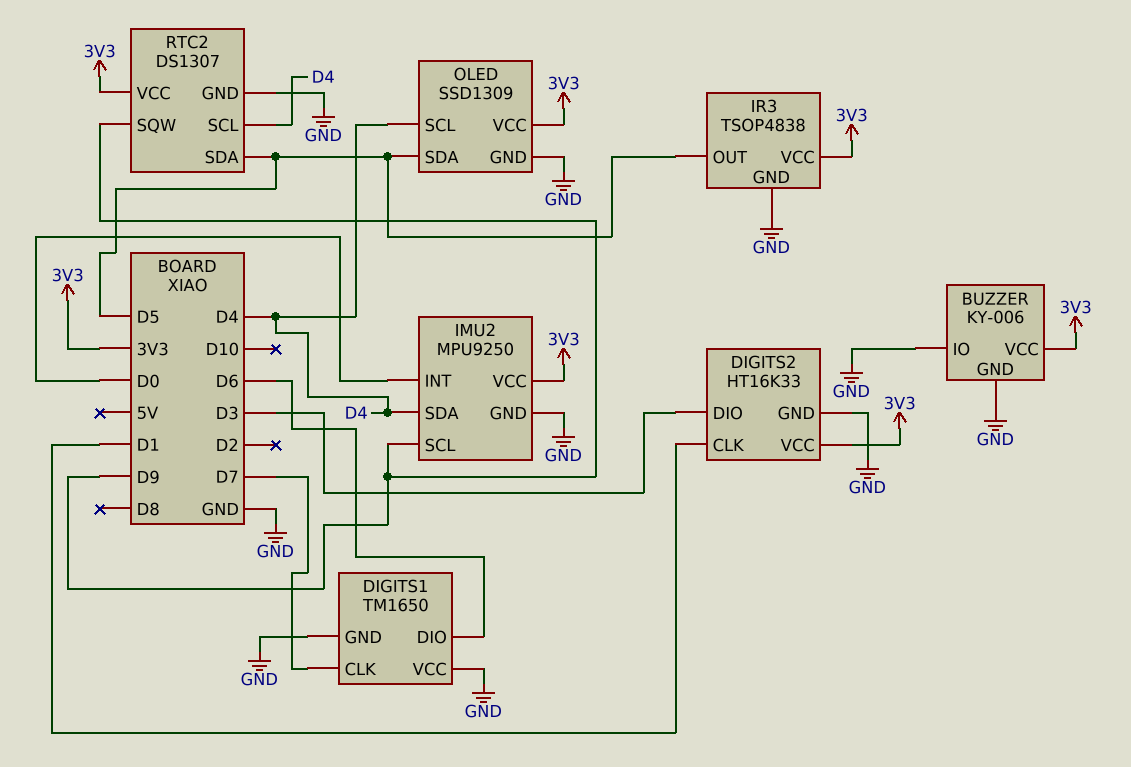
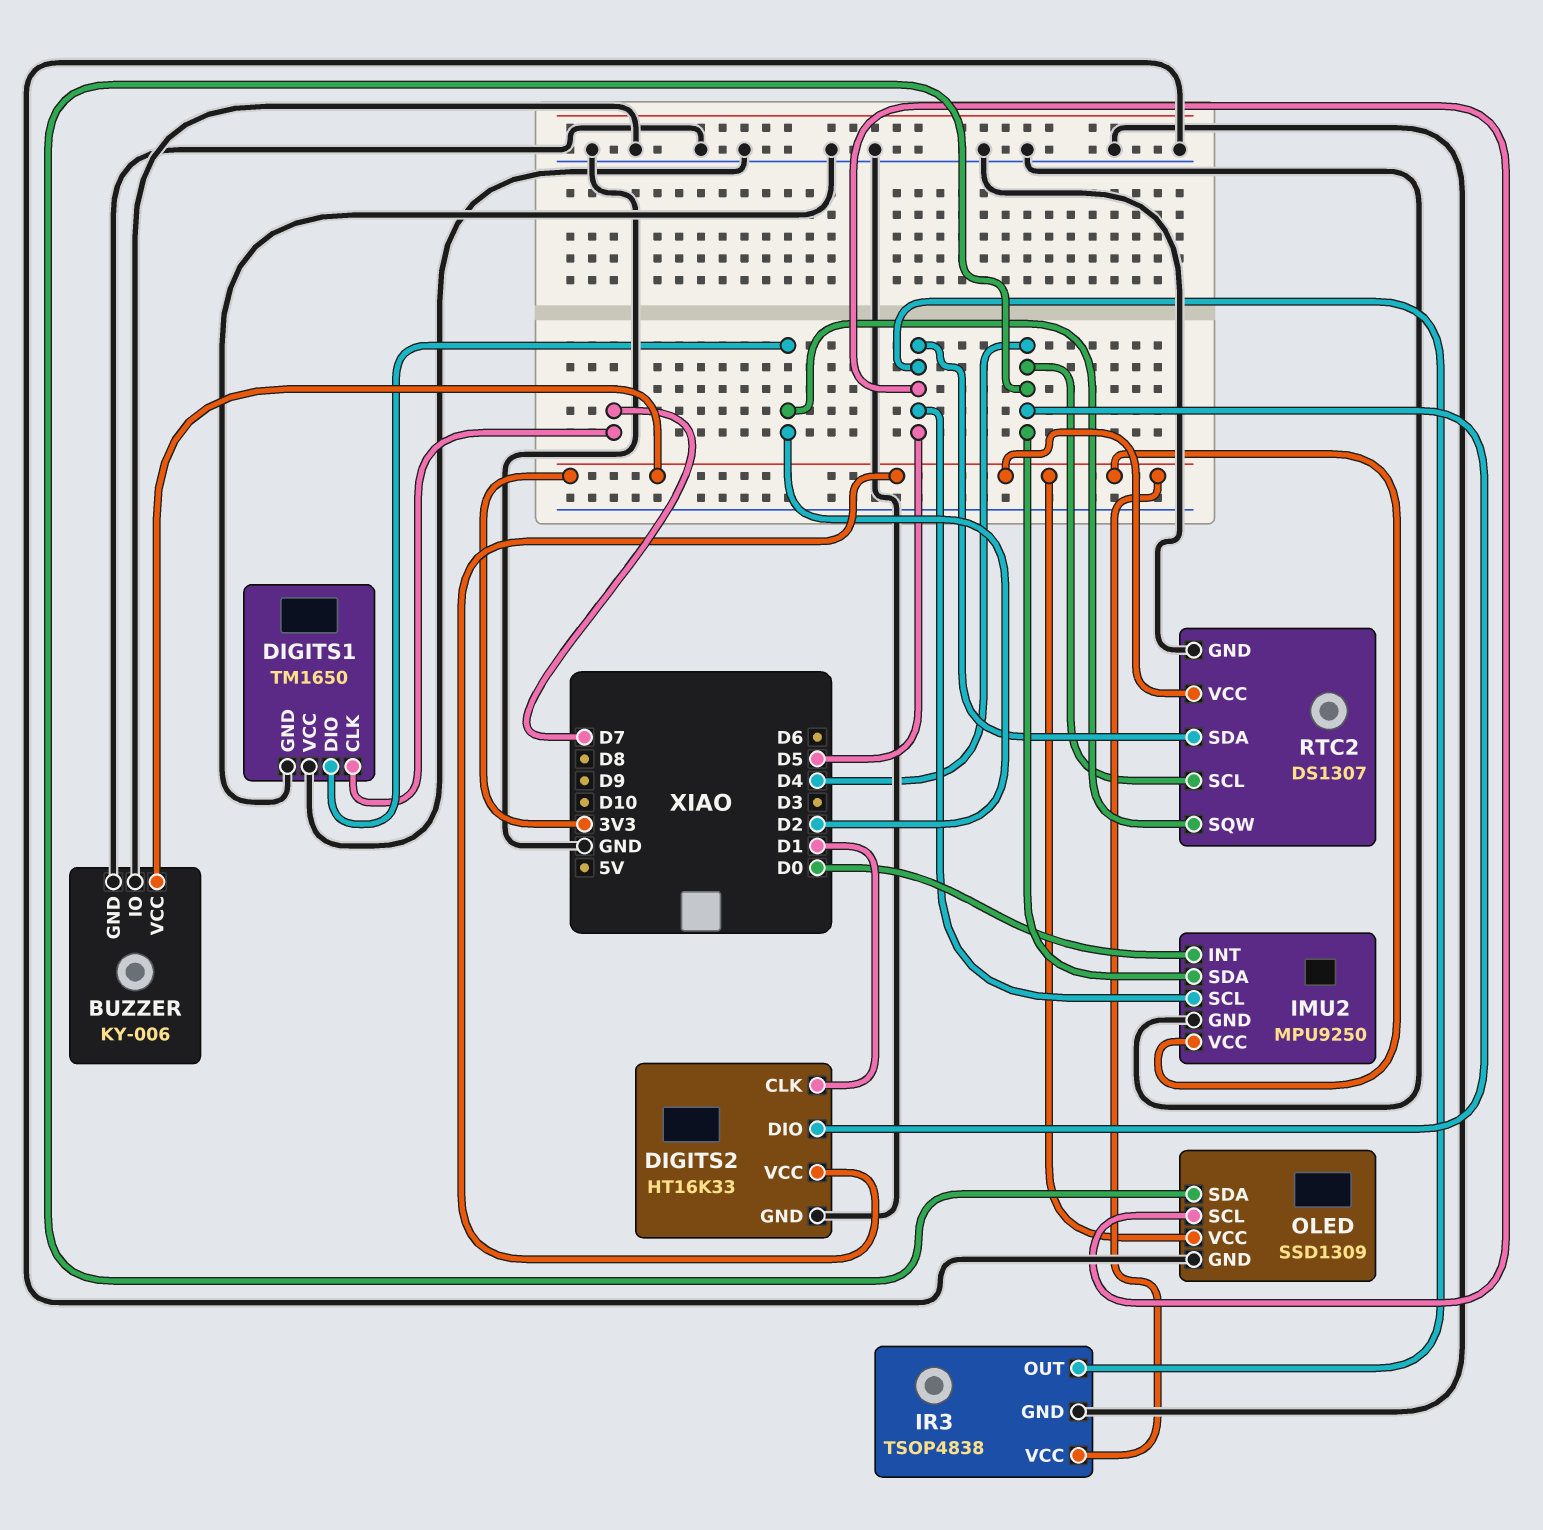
DIGITS1 pin DIO: D6 -> D2
DIGITS2 pin DIO: D3 -> D4
IMU2 pin SCL: D9 -> D5
OLED pin SCL: D4 -> D5
OLED pin SDA: D5 -> D4
RTC2 pin SQW: D9 -> D2

